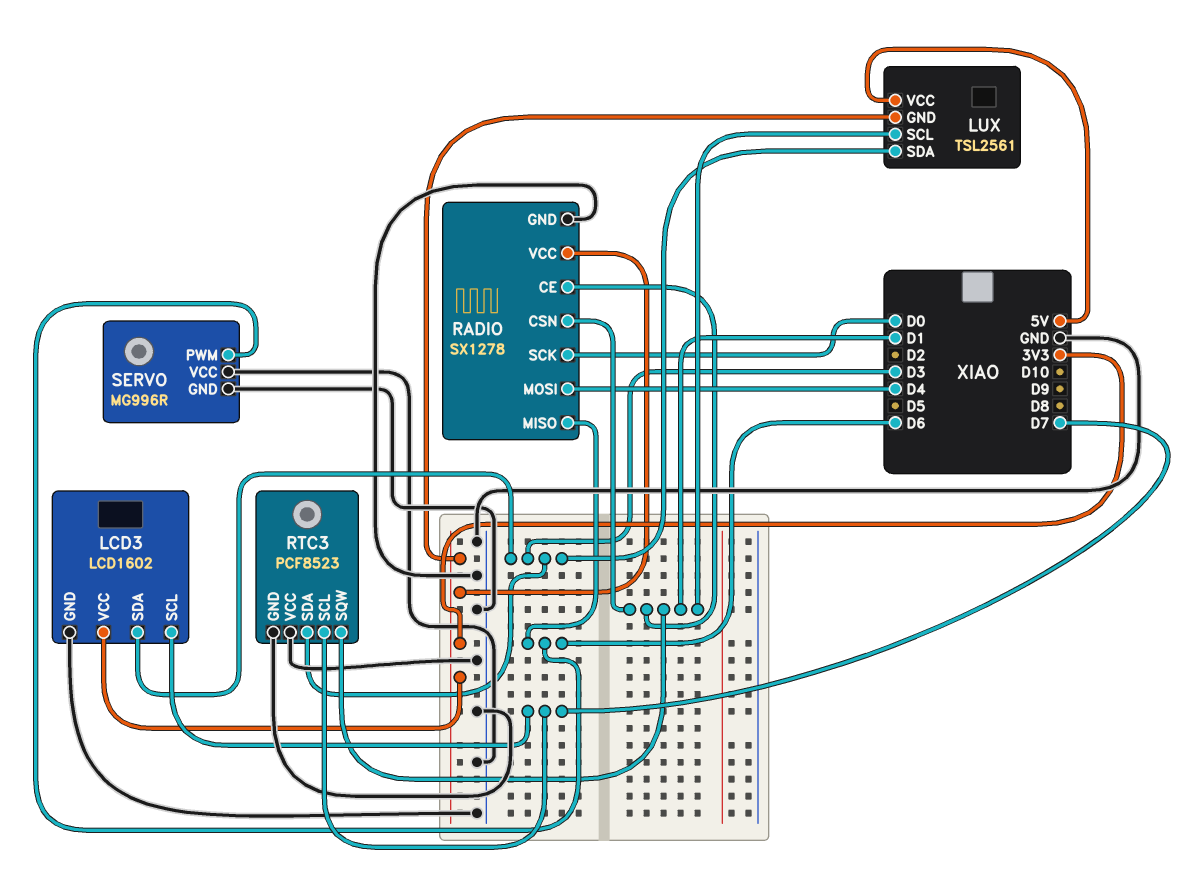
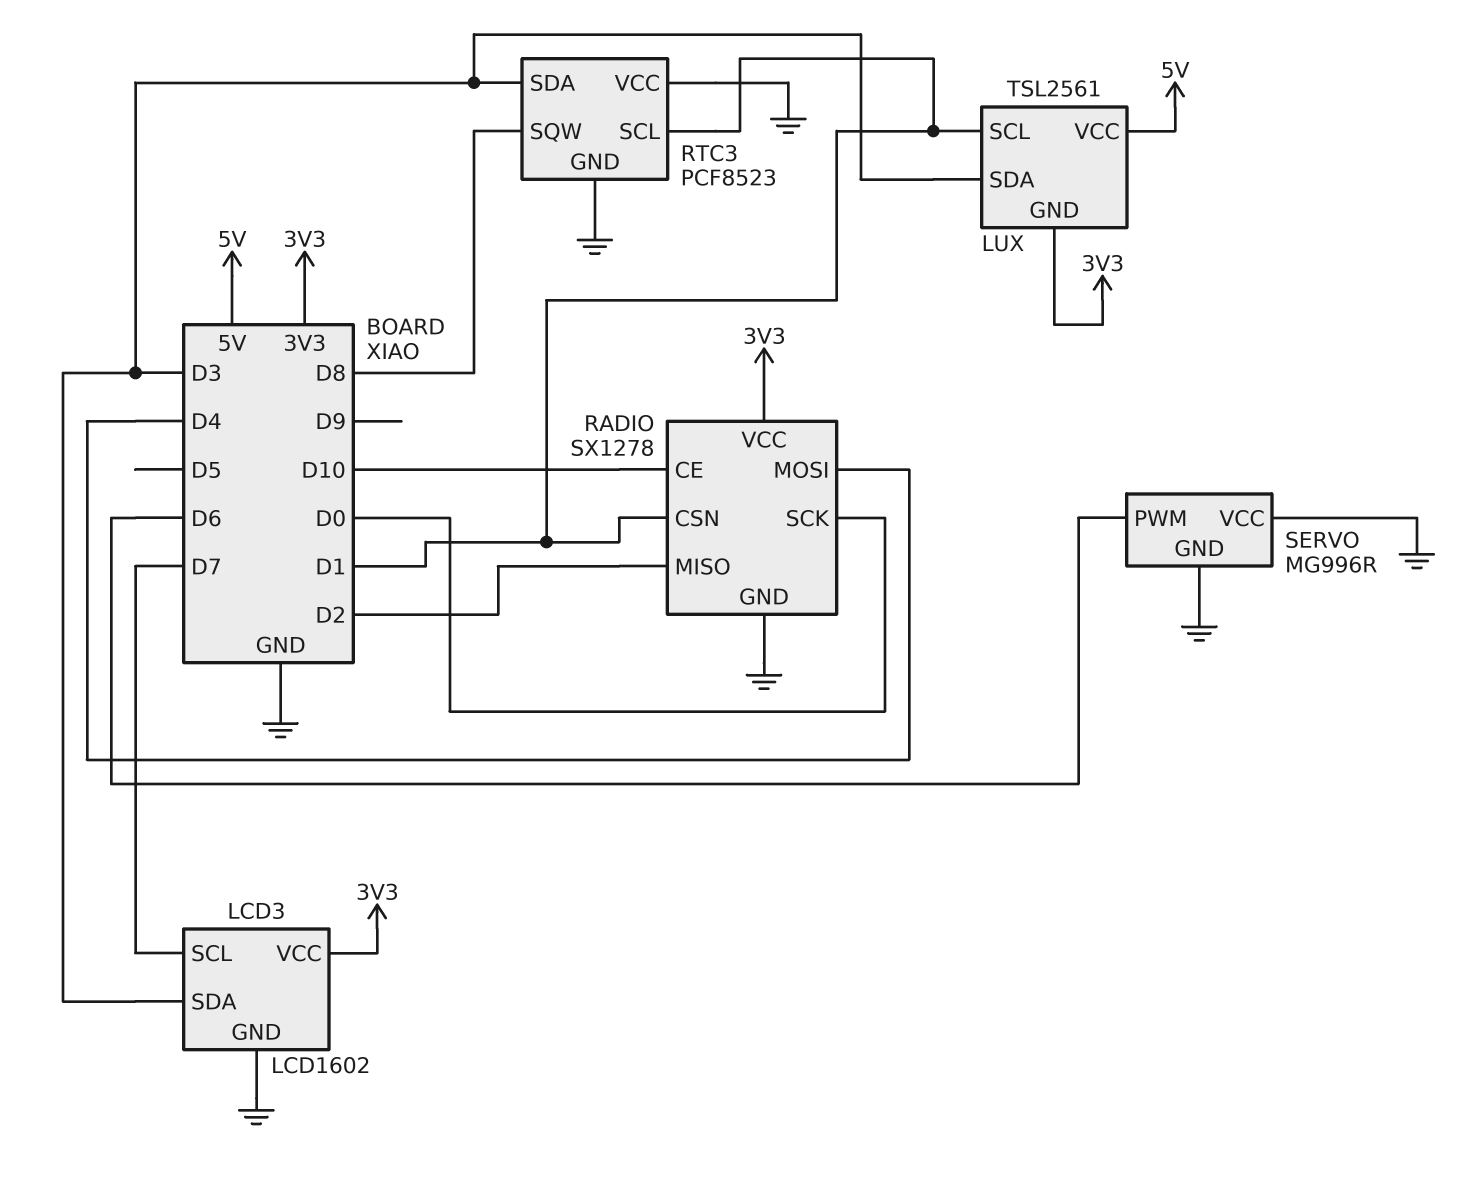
RADIO pin CE: D1 -> D10
RADIO pin MISO: D6 -> D2
RTC3 pin SCL: D7 -> D1
RTC3 pin SQW: D1 -> D8

